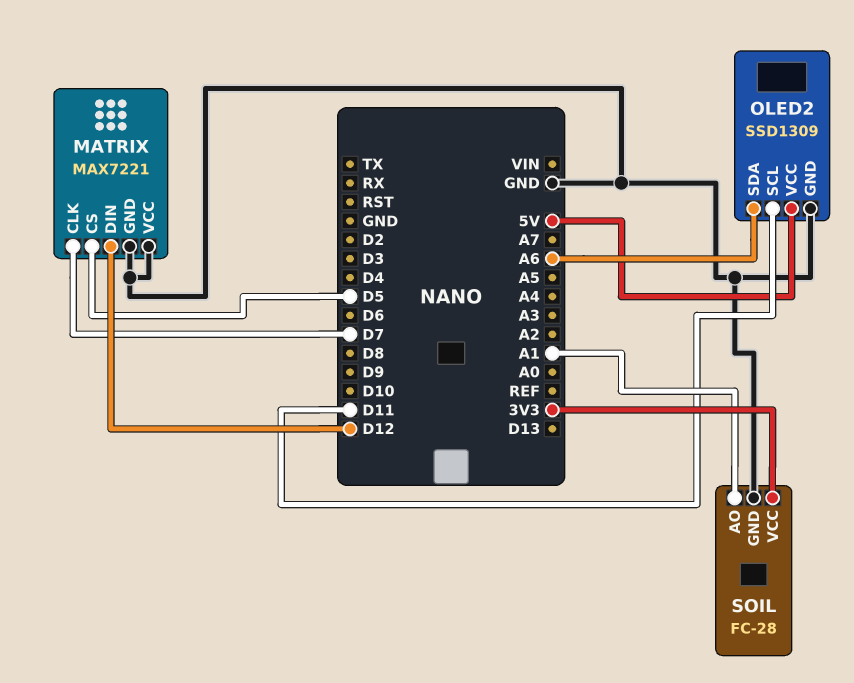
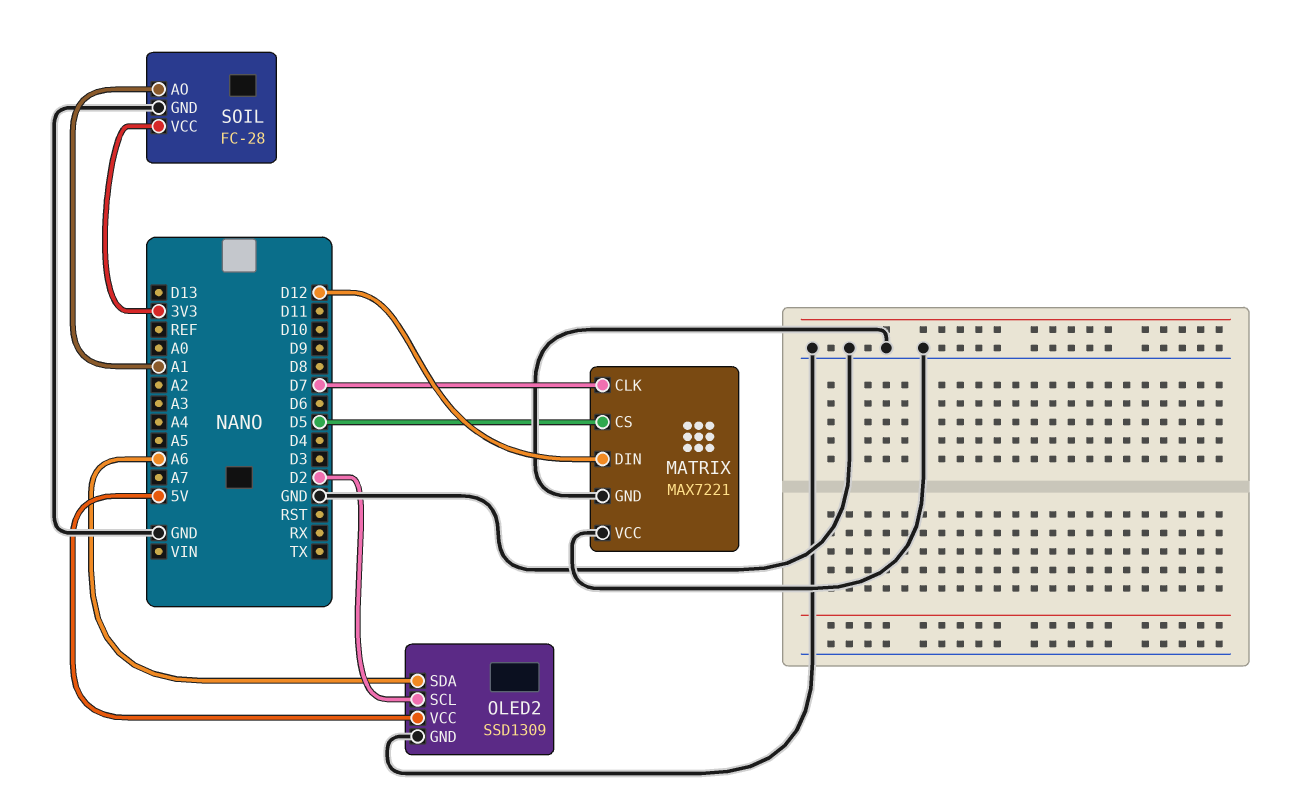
OLED2 pin SCL: D11 -> D2

